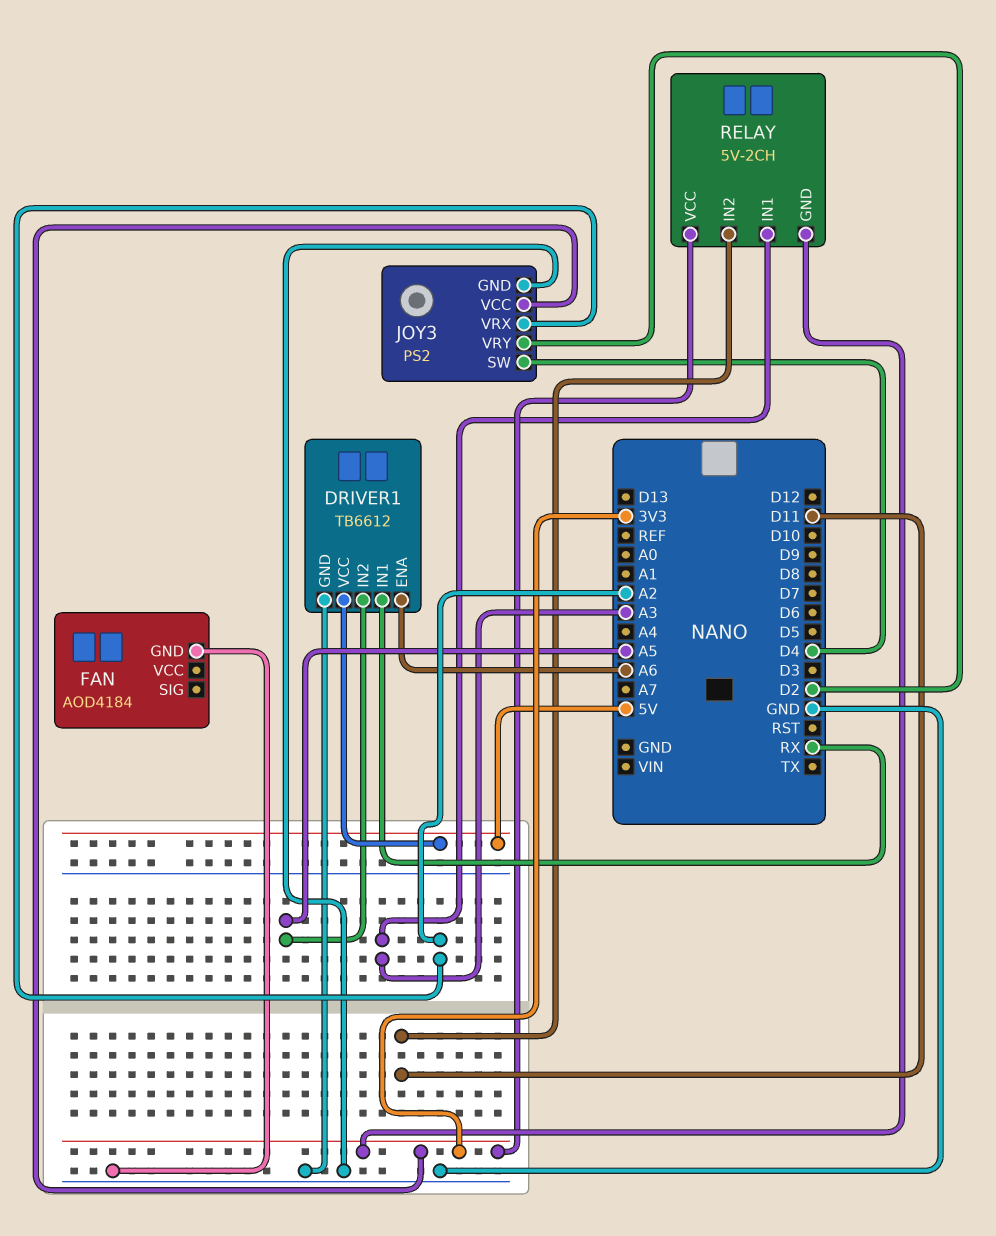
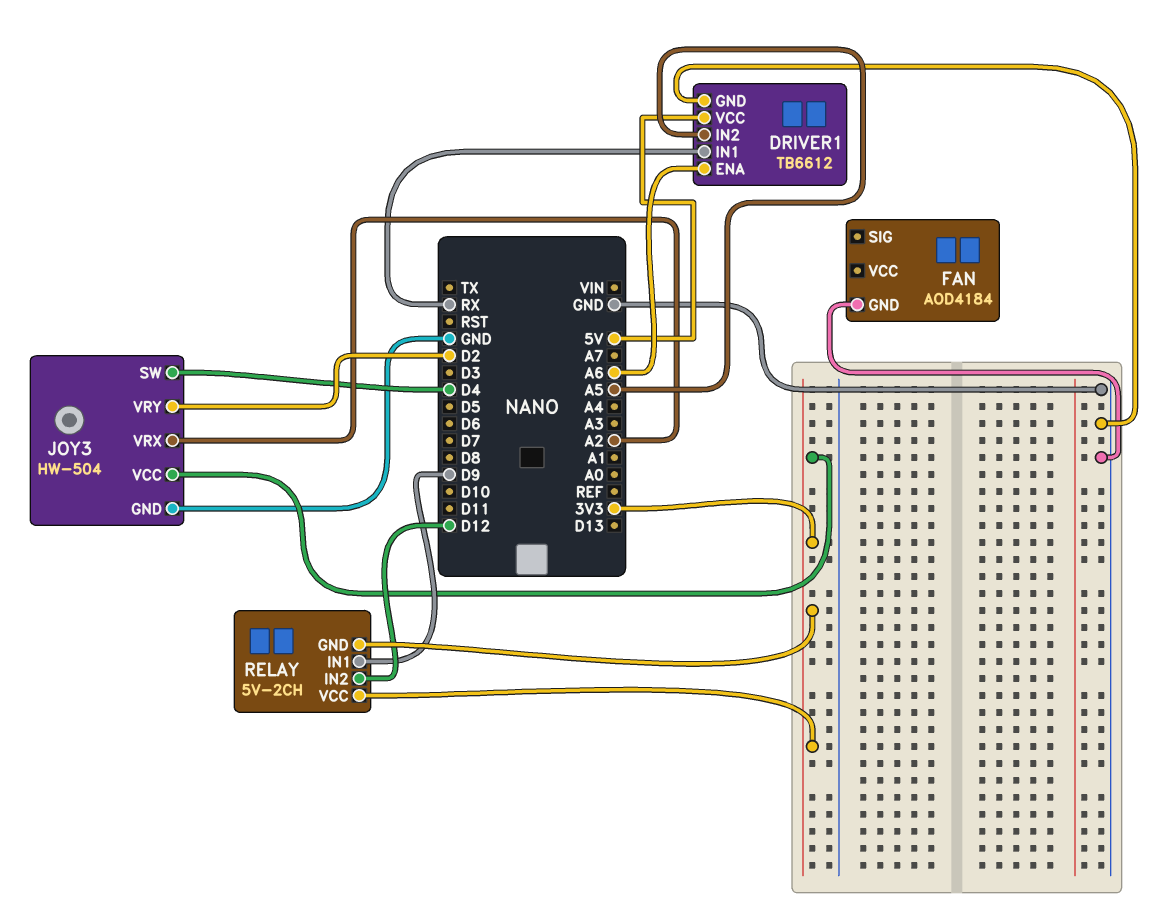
JOY3: PS2 -> HW-504
RELAY pin IN1: A3 -> D9
RELAY pin IN2: D11 -> D12

